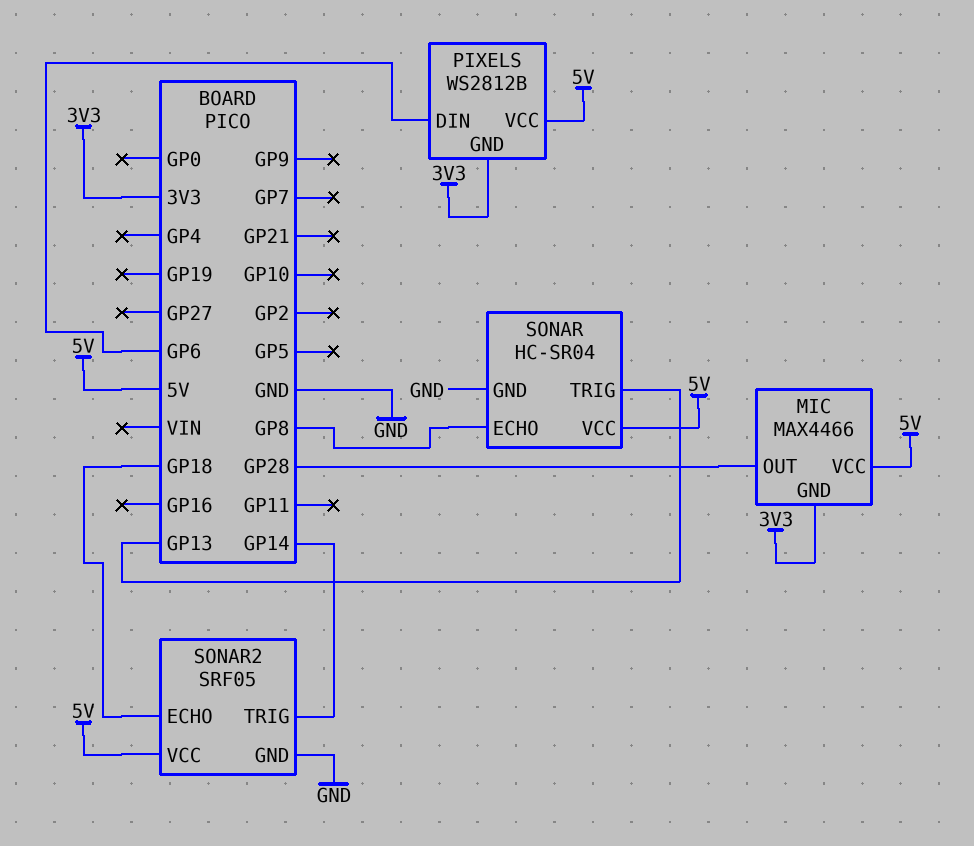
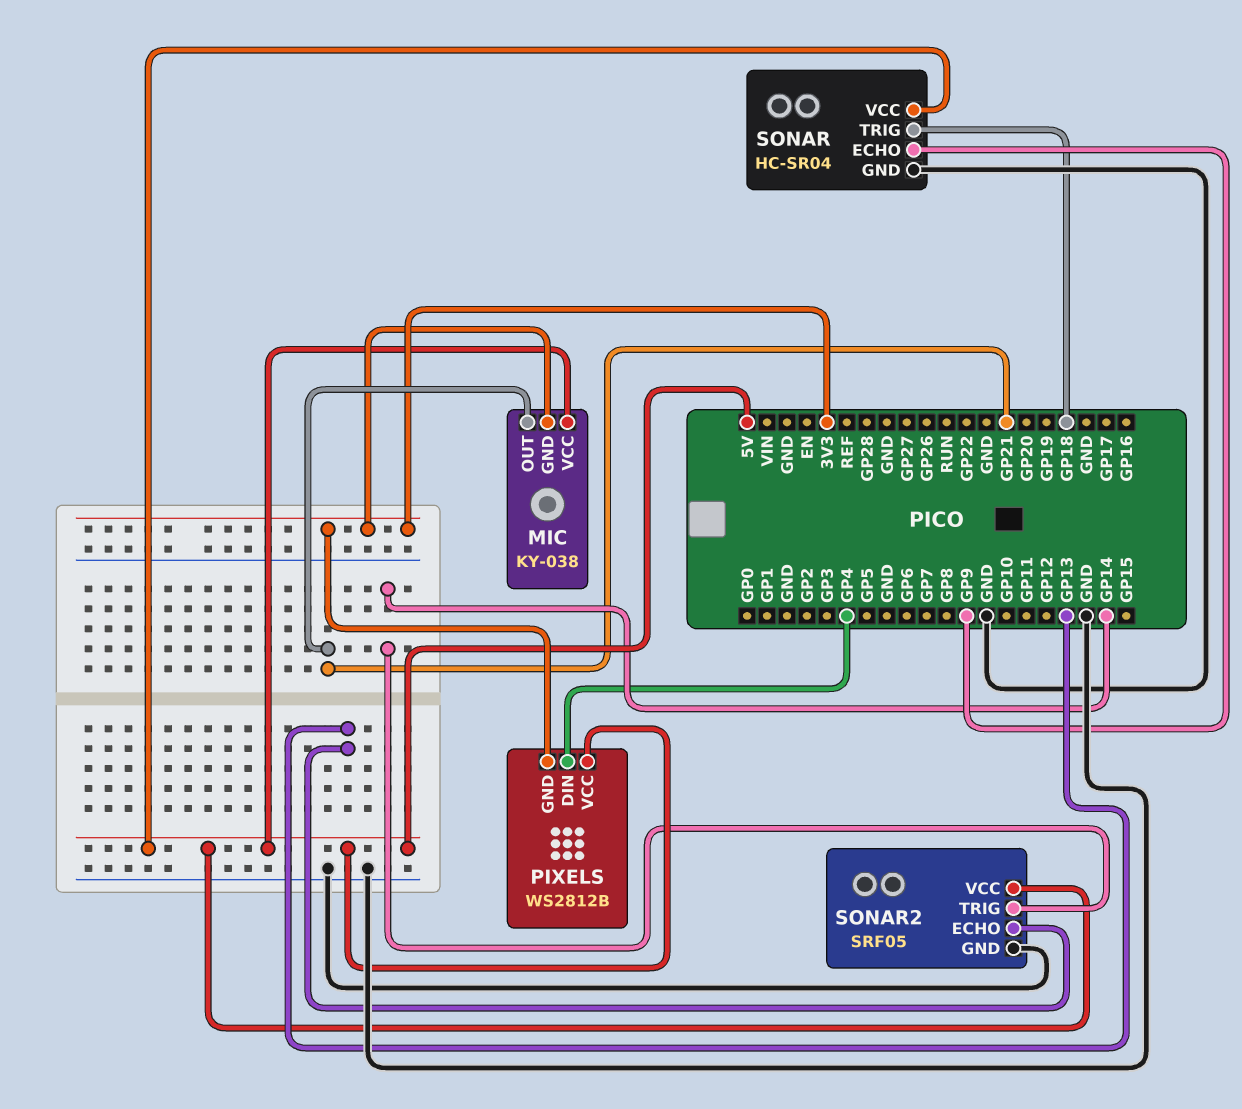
MIC: MAX4466 -> KY-038
MIC pin OUT: GP28 -> GP21
PIXELS pin DIN: GP6 -> GP4
SONAR pin ECHO: GP8 -> GP9
SONAR pin TRIG: GP13 -> GP18
SONAR2 pin ECHO: GP18 -> GP13

